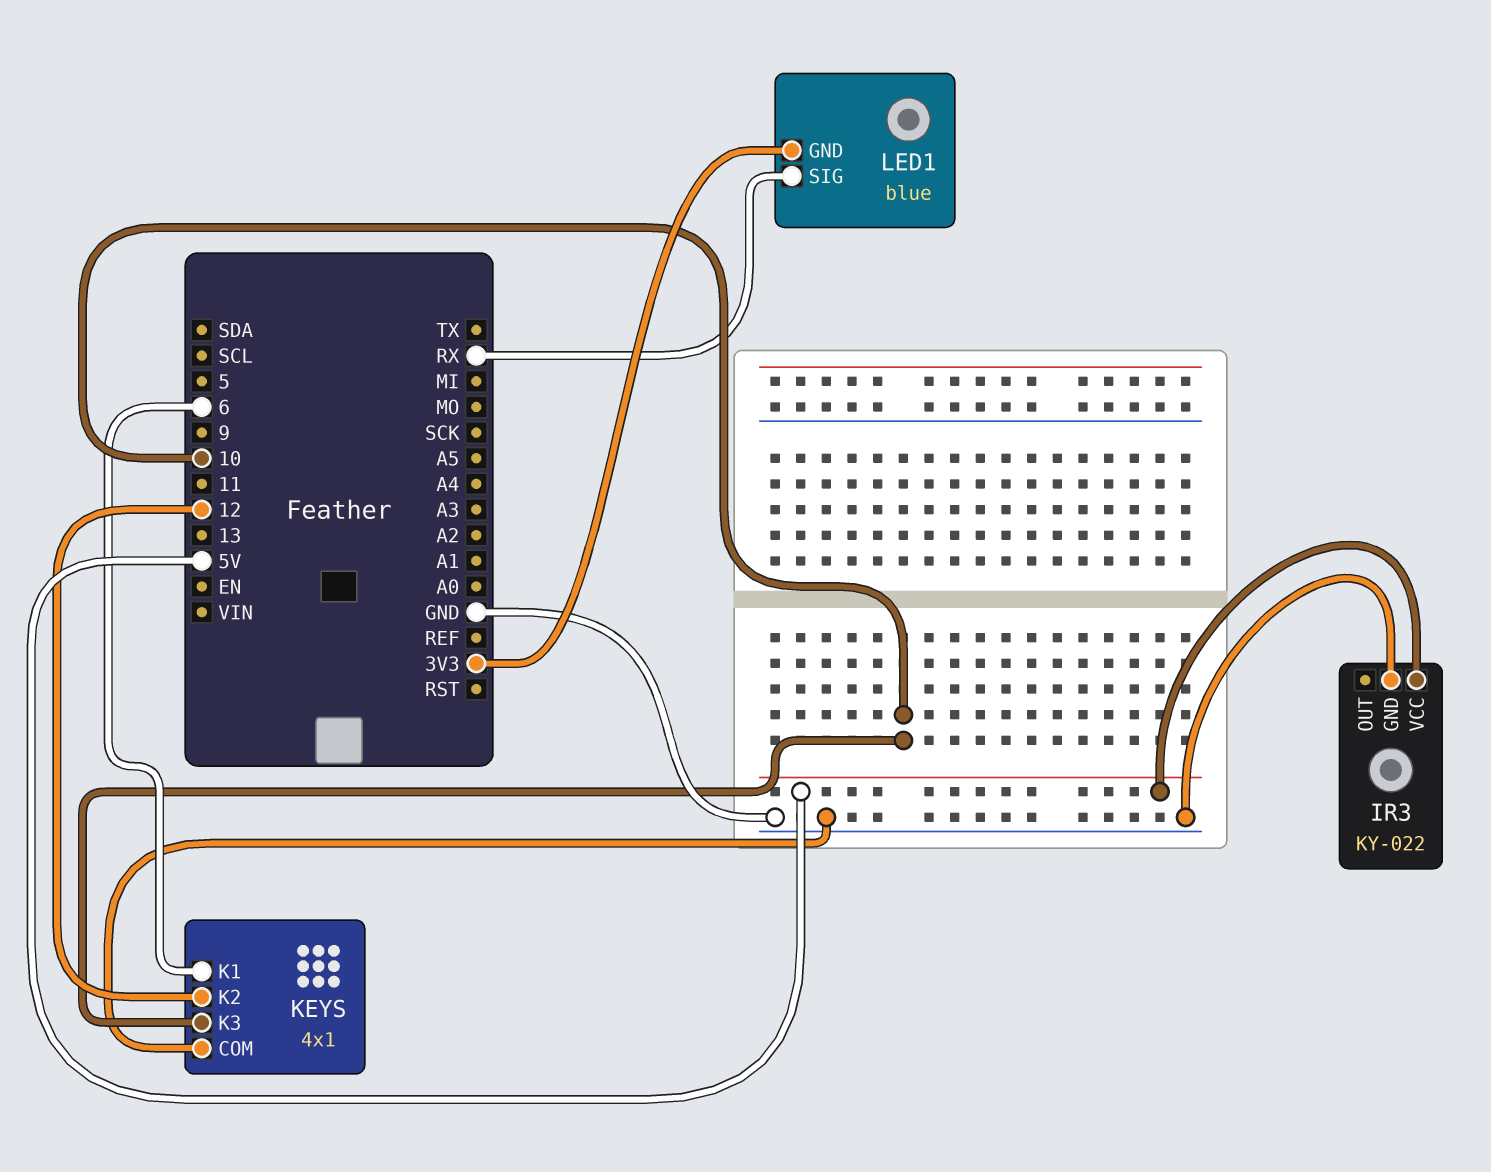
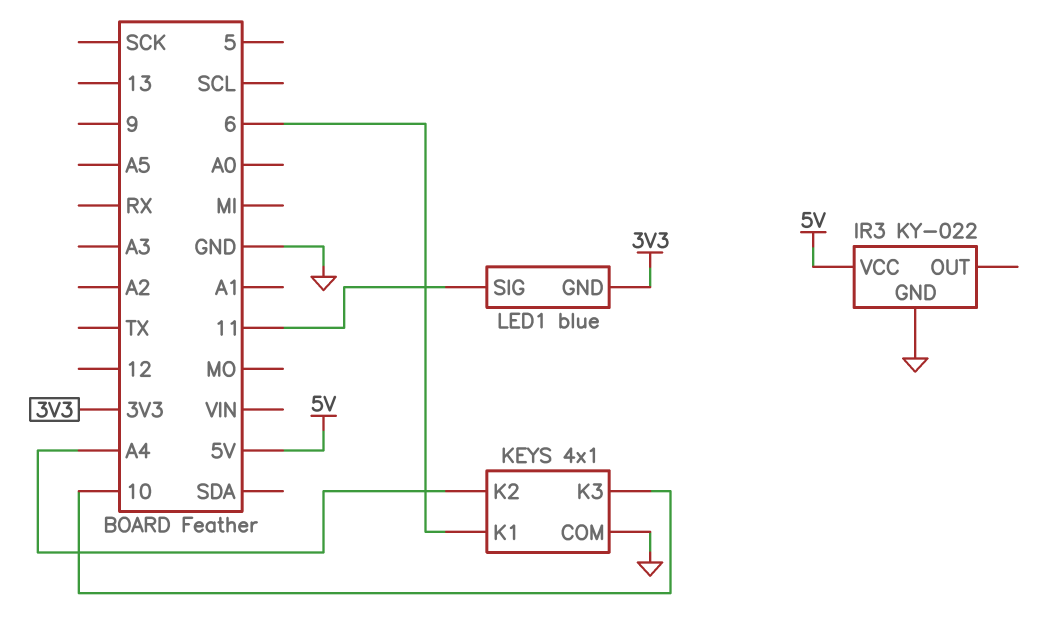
KEYS pin K2: 12 -> A4
LED1 pin SIG: RX -> 11

